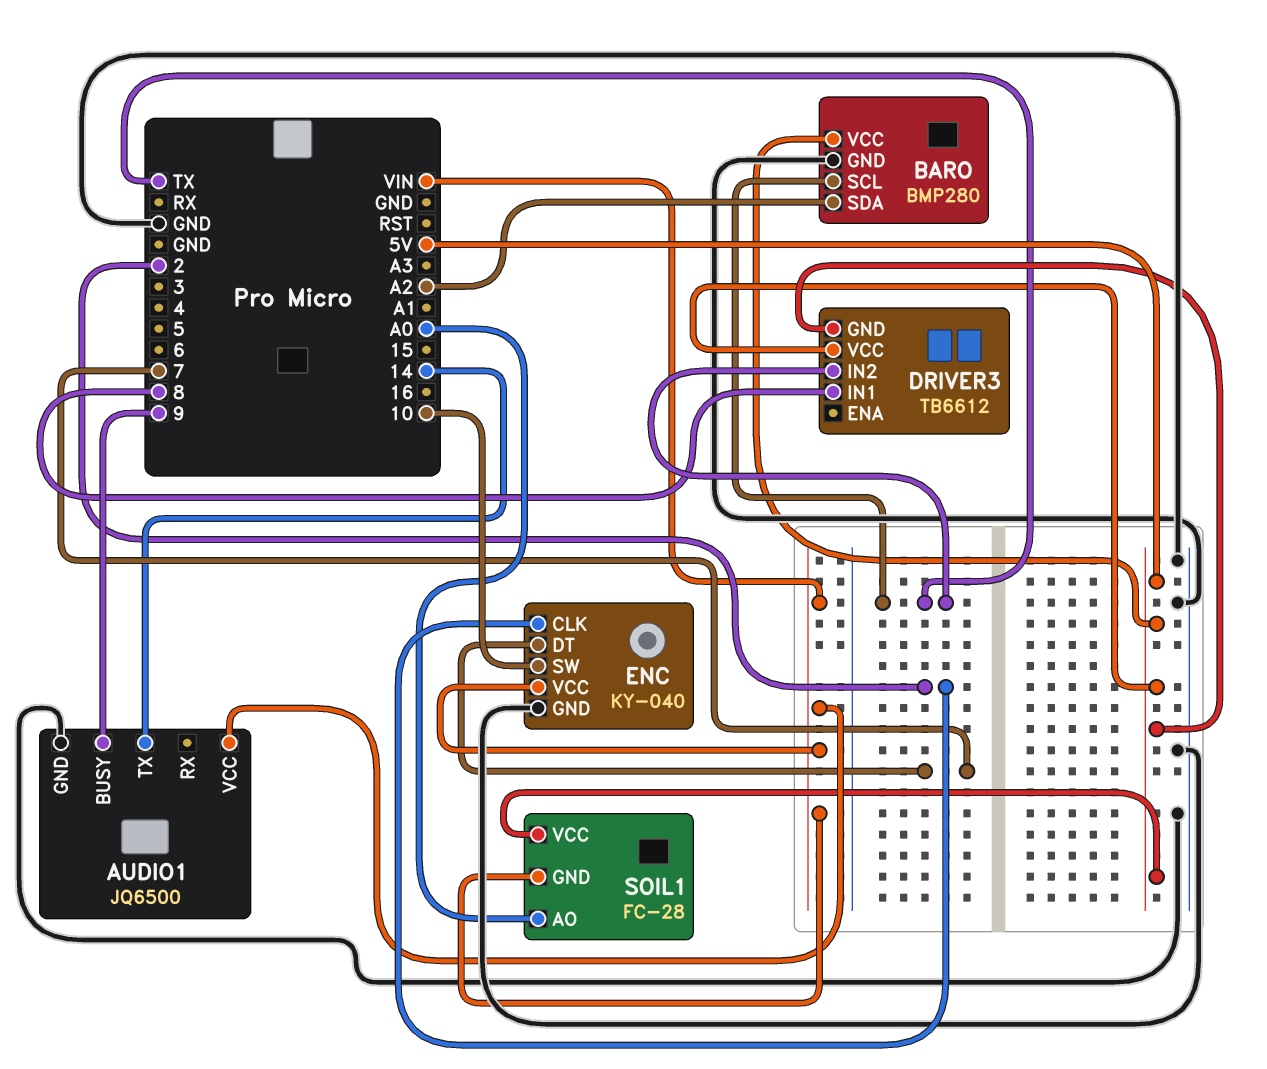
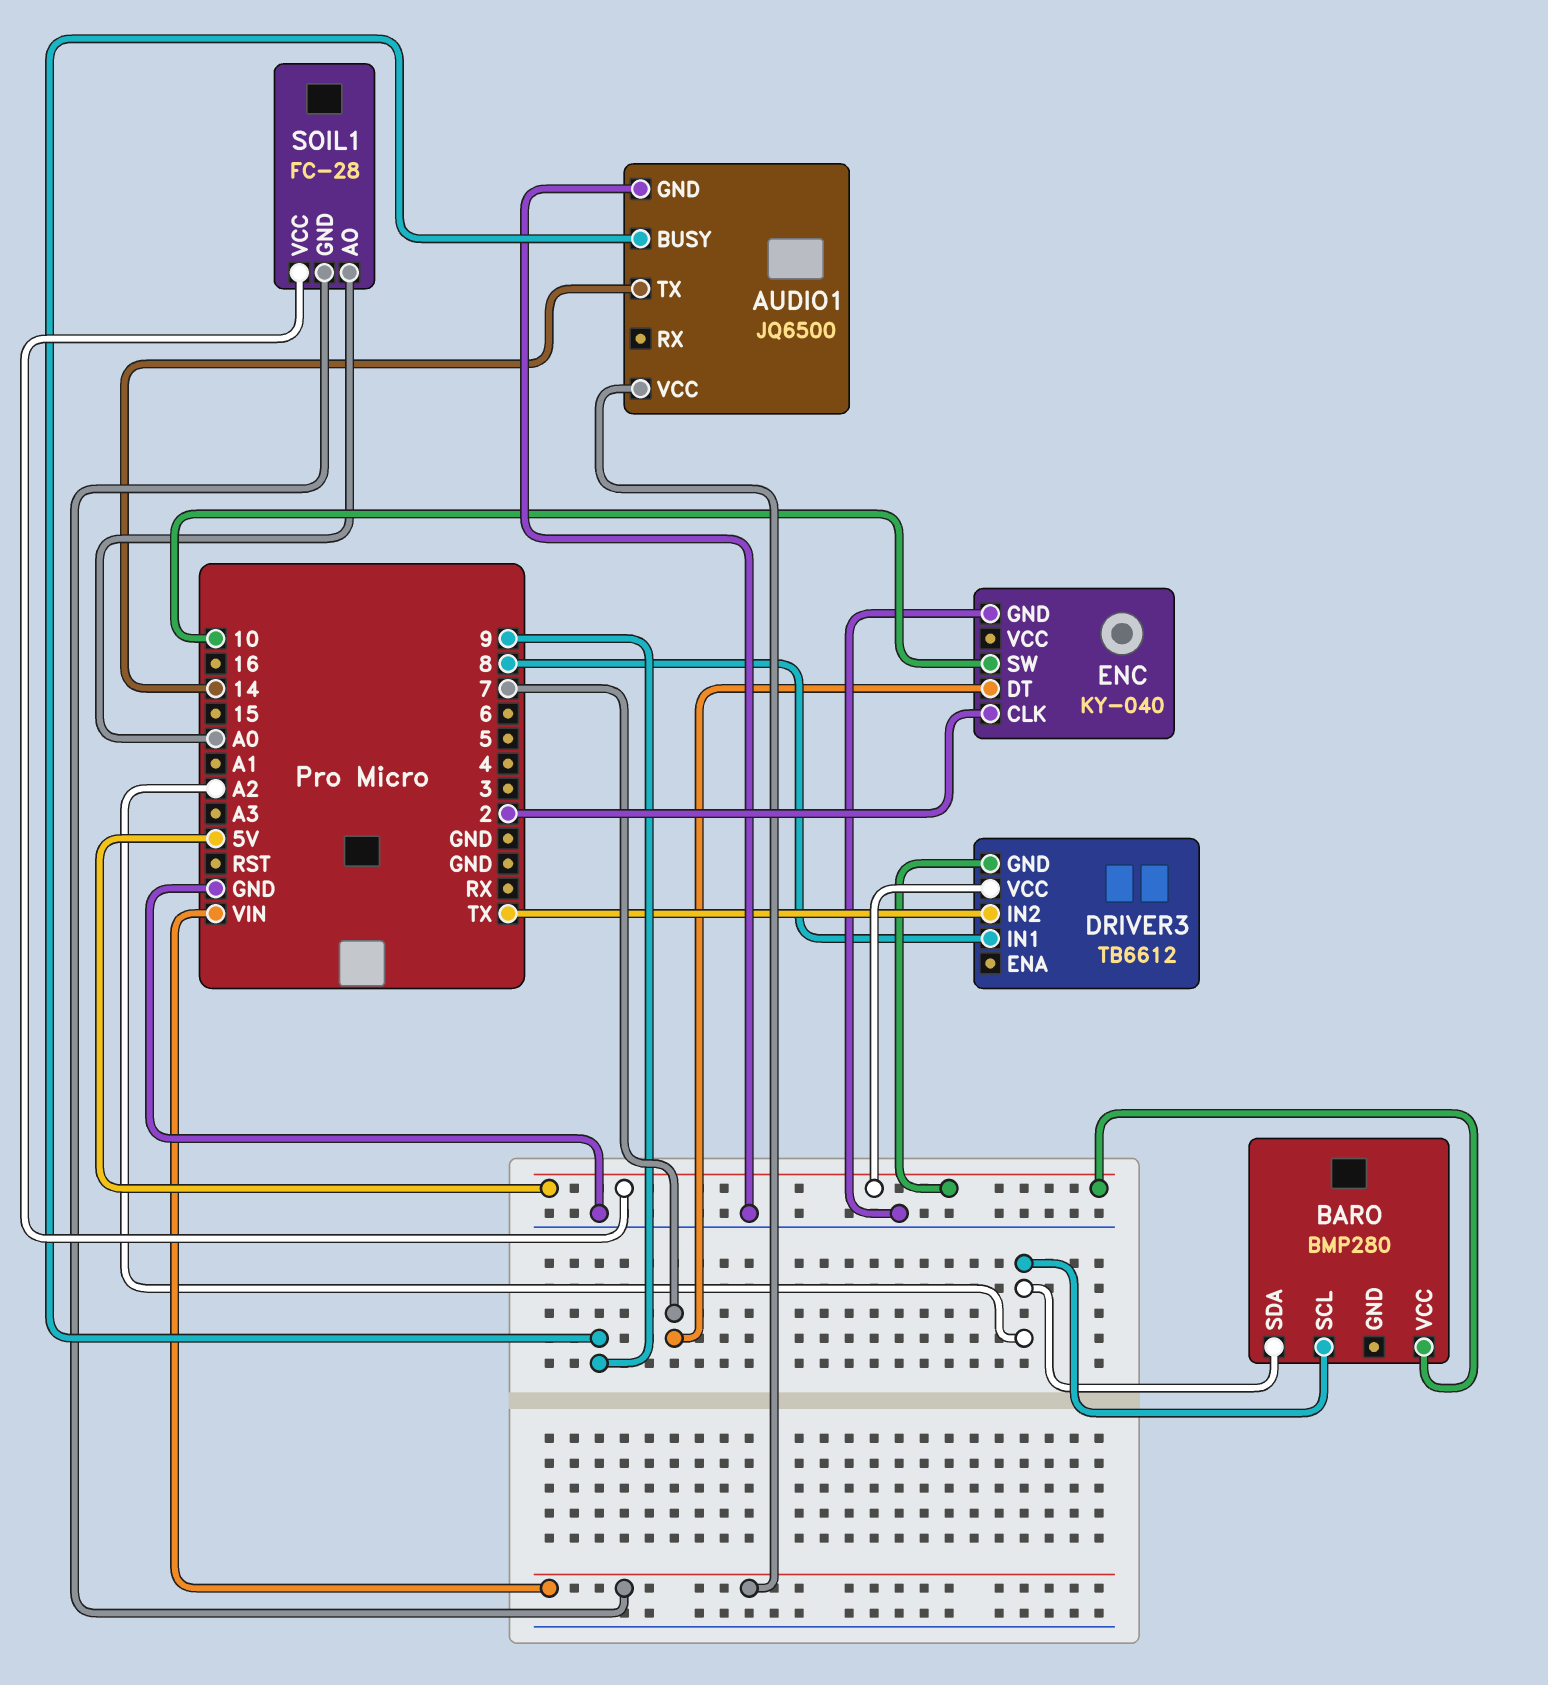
BARO pin GND: GND -> none
BARO pin SCL: TX -> A2
ENC pin VCC: VIN -> none

